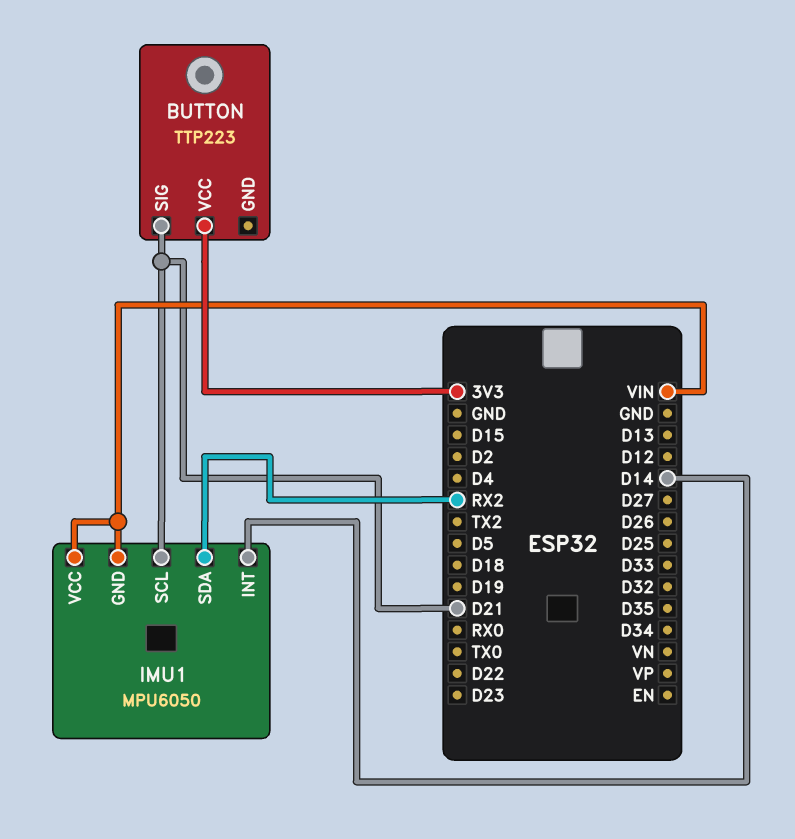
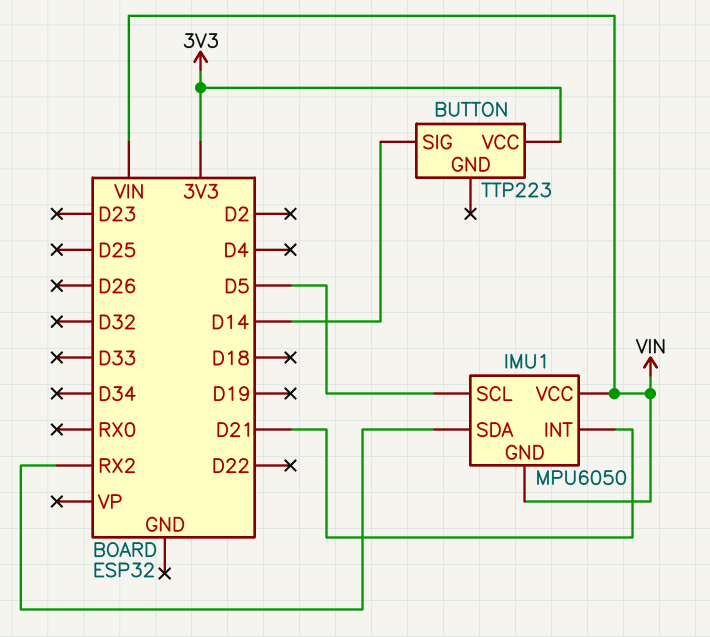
BUTTON pin SIG: D21 -> D14
IMU1 pin INT: D14 -> D21
IMU1 pin SCL: D21 -> D5

